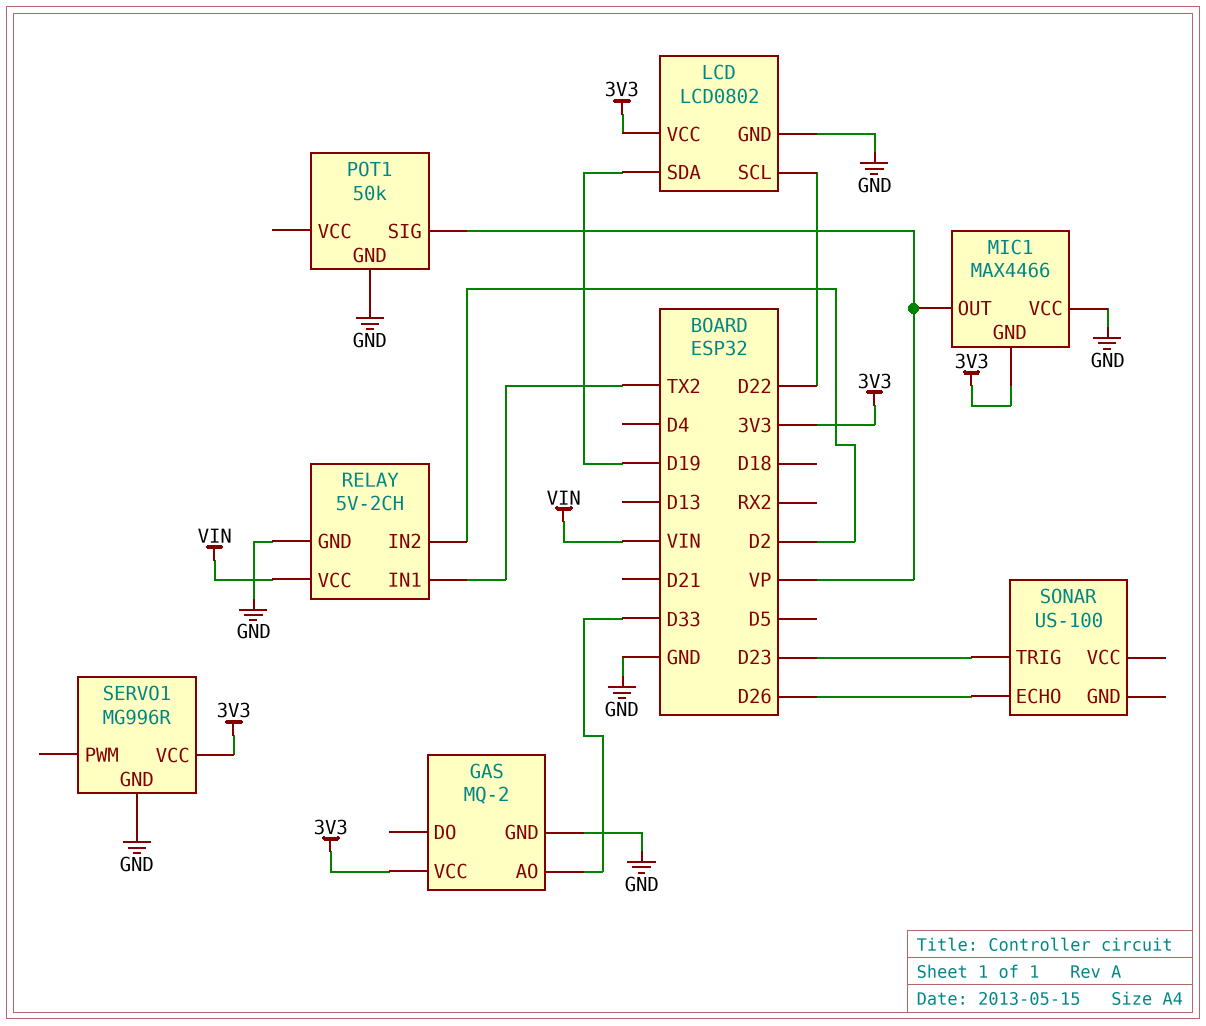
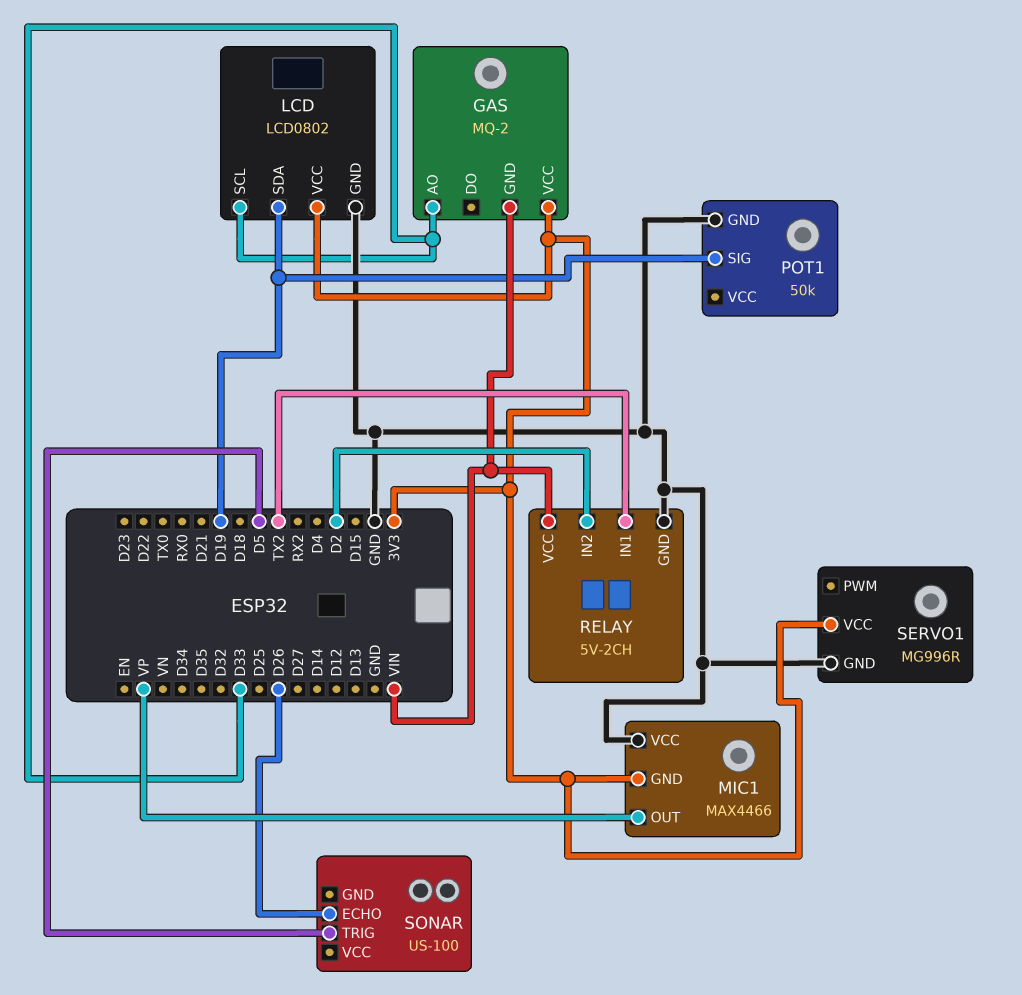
GAS pin GND: GND -> VIN
LCD pin SCL: D22 -> D33
POT1 pin SIG: VP -> D19
SONAR pin TRIG: D23 -> D5

